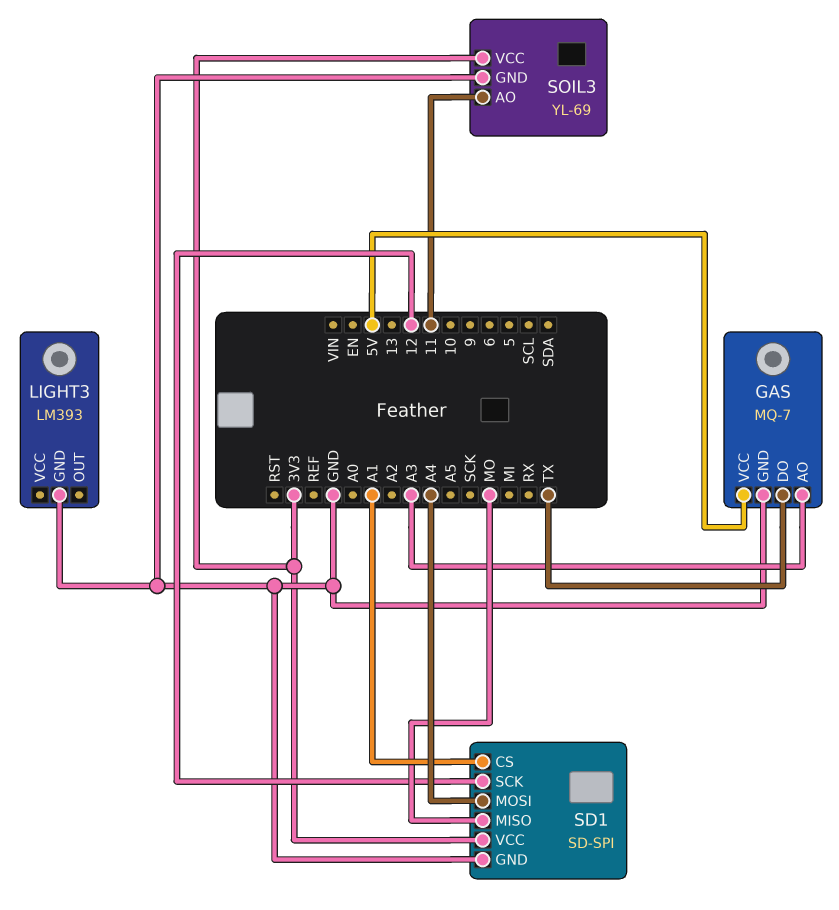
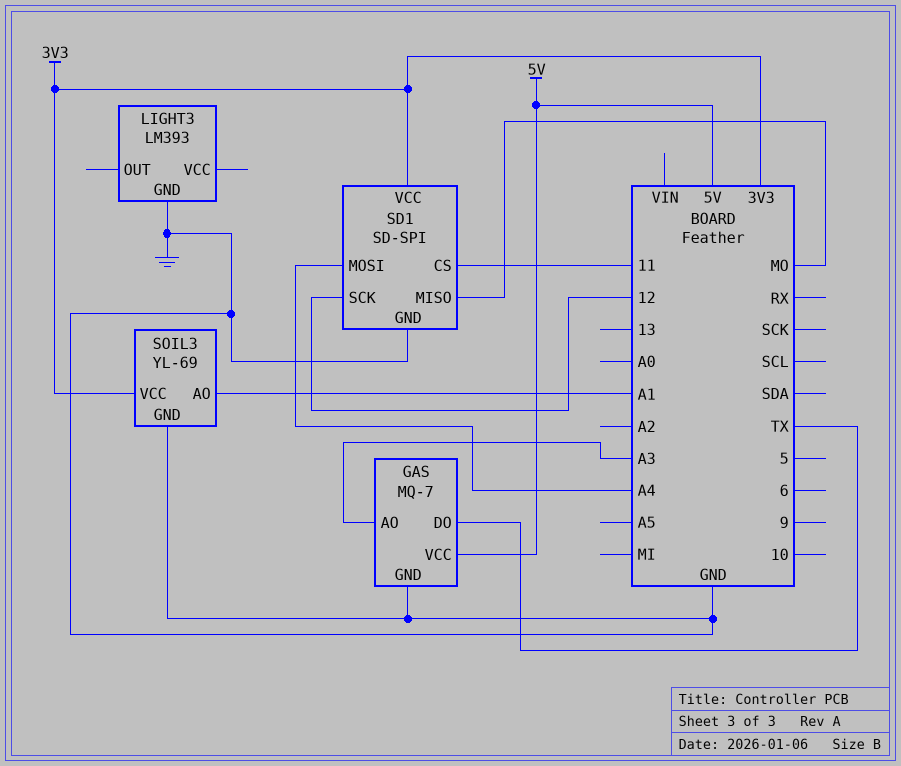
SD1 pin CS: A1 -> 11
SOIL3 pin AO: 11 -> A1

